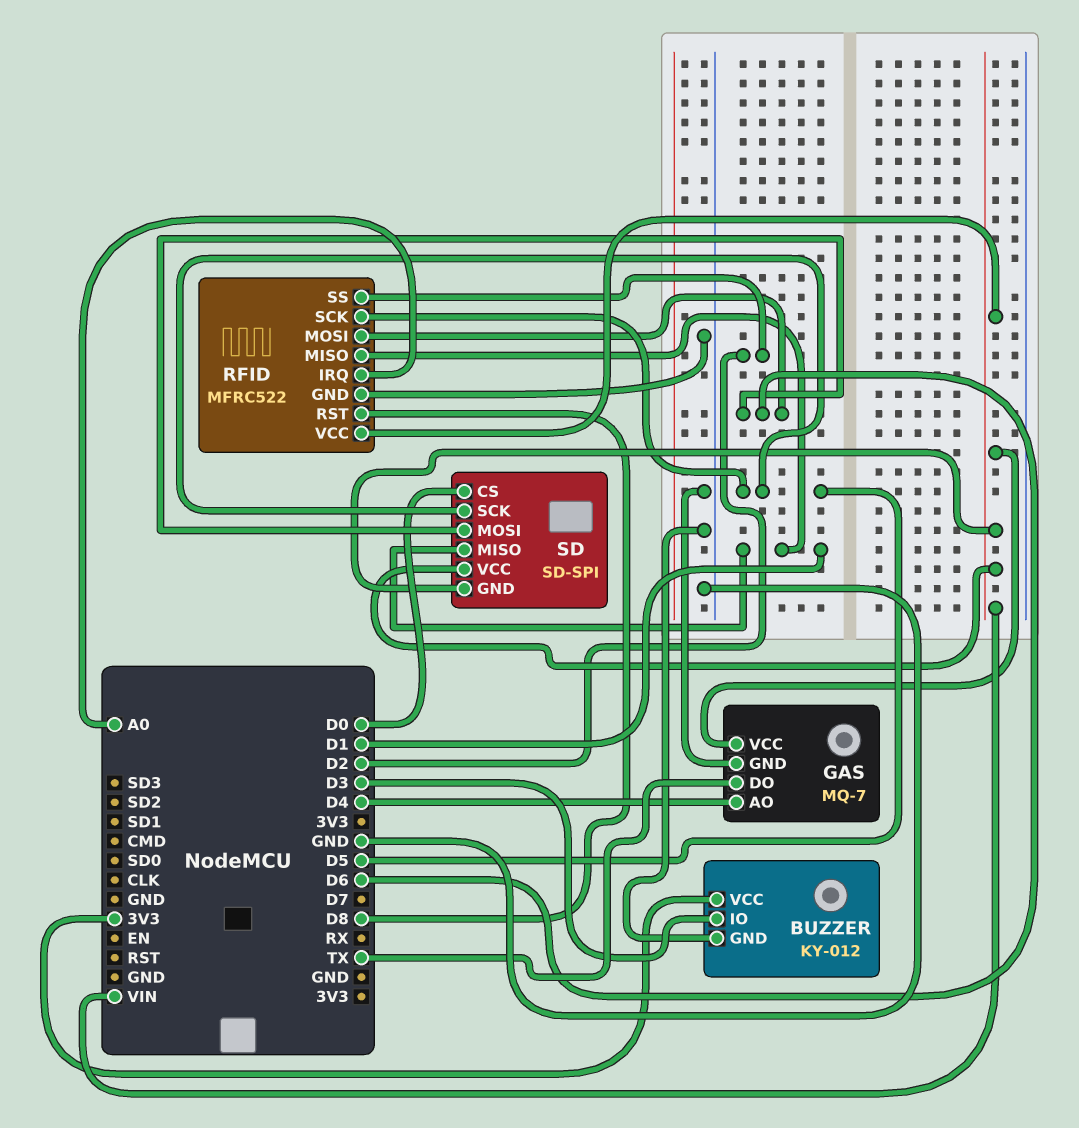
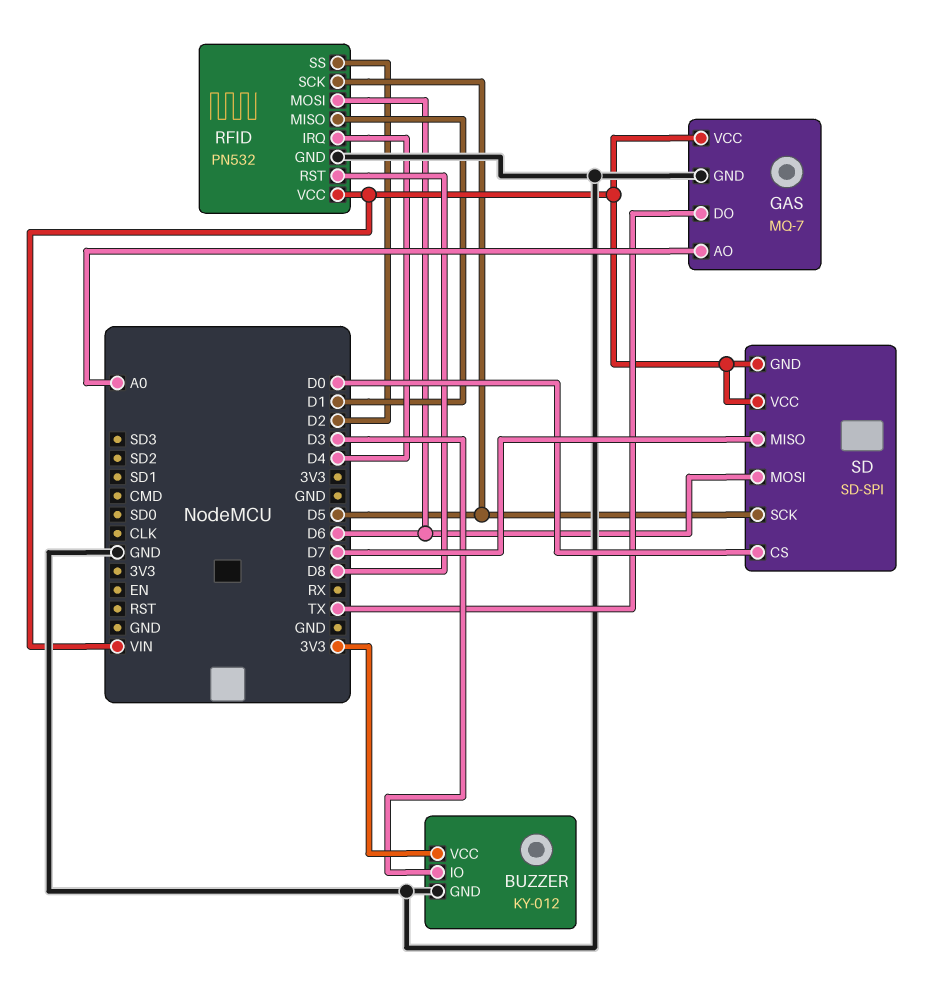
GAS pin AO: D4 -> A0
RFID: MFRC522 -> PN532
RFID pin IRQ: A0 -> D4
SD pin MISO: D1 -> D7

